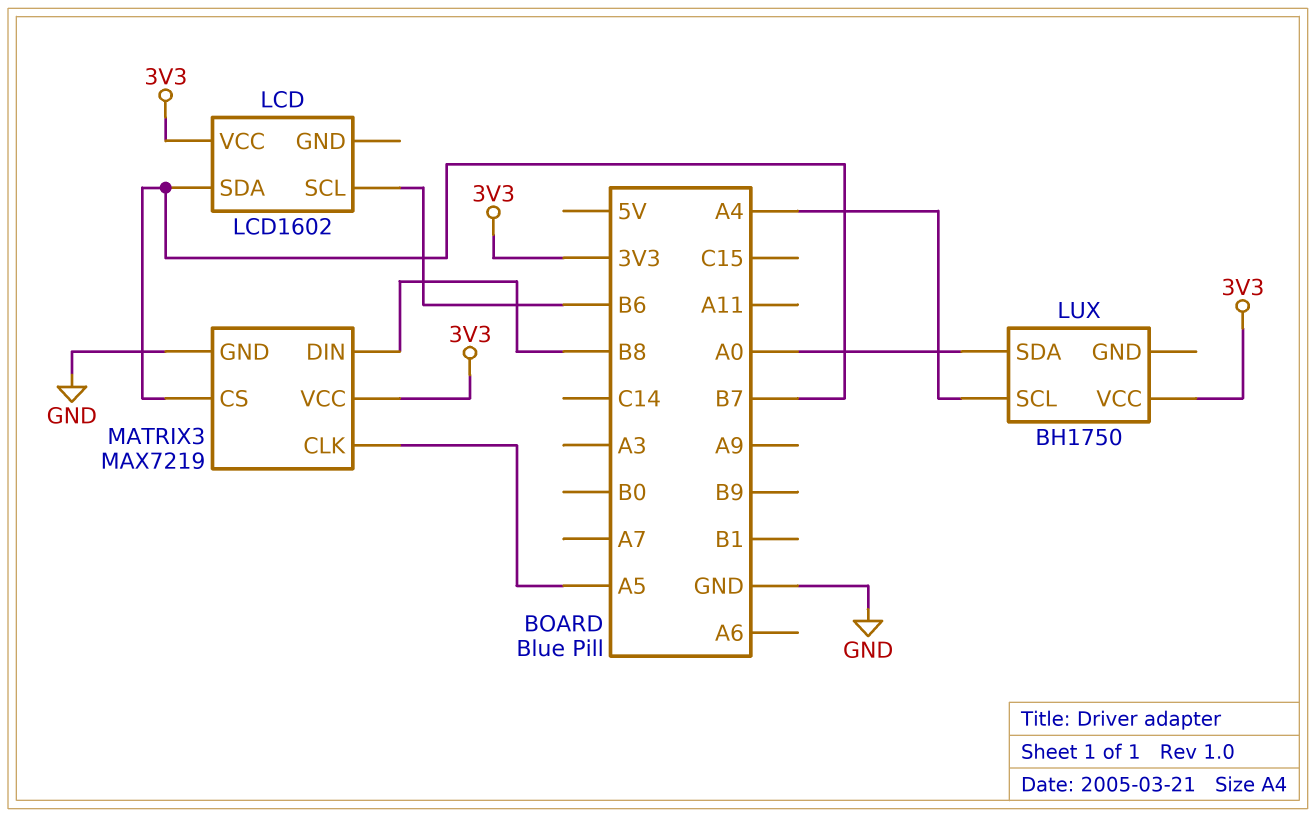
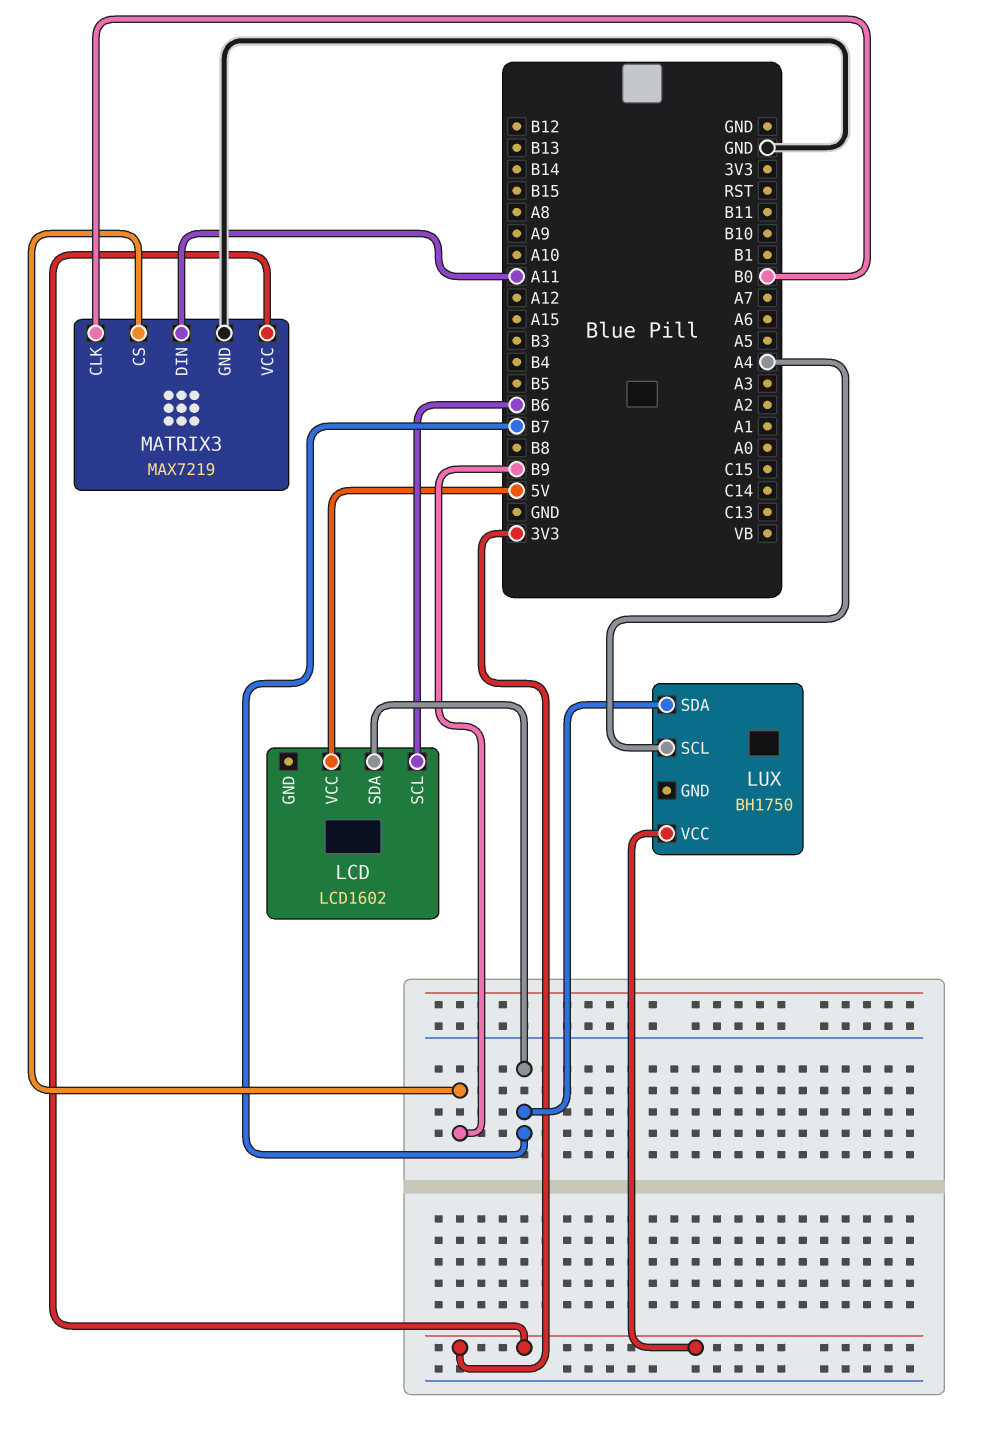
LCD pin VCC: 3V3 -> 5V
LUX pin SDA: A0 -> B7
MATRIX3 pin CLK: A5 -> B0
MATRIX3 pin CS: B7 -> B9
MATRIX3 pin DIN: B8 -> A11

